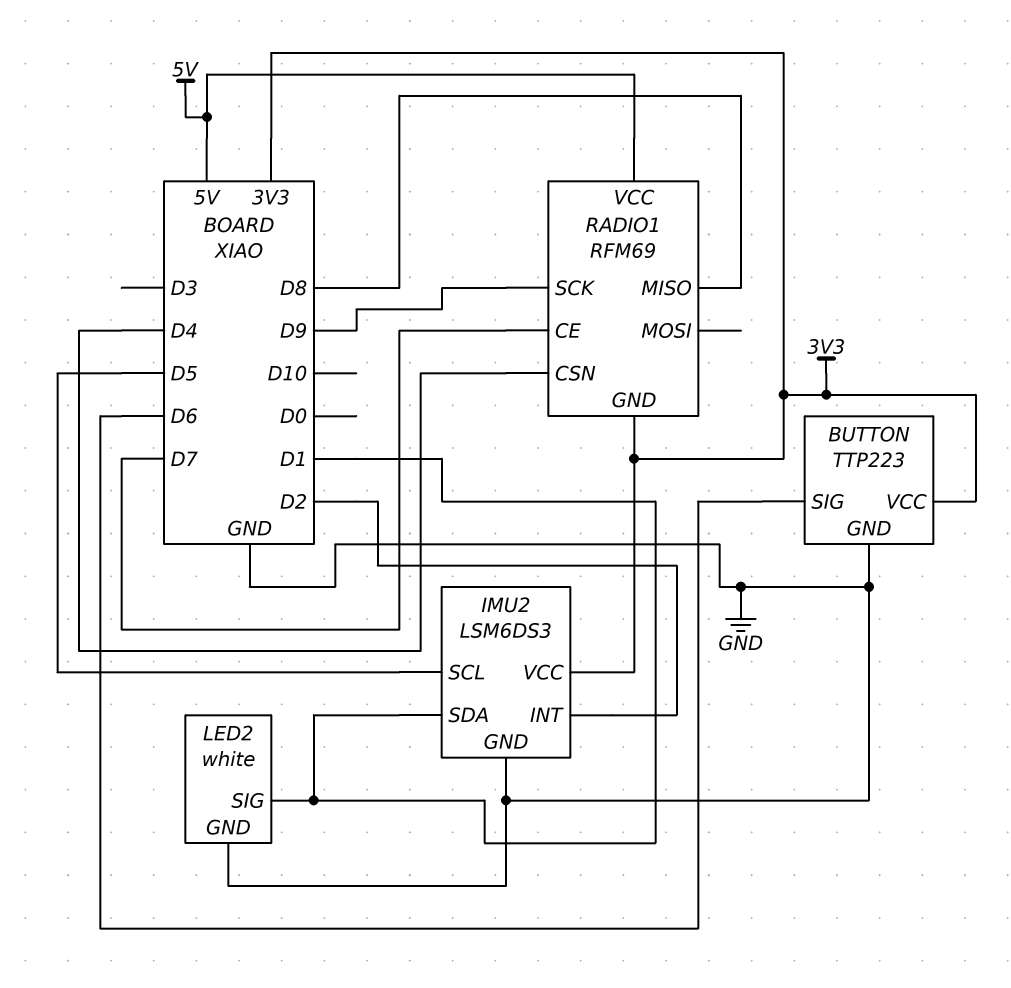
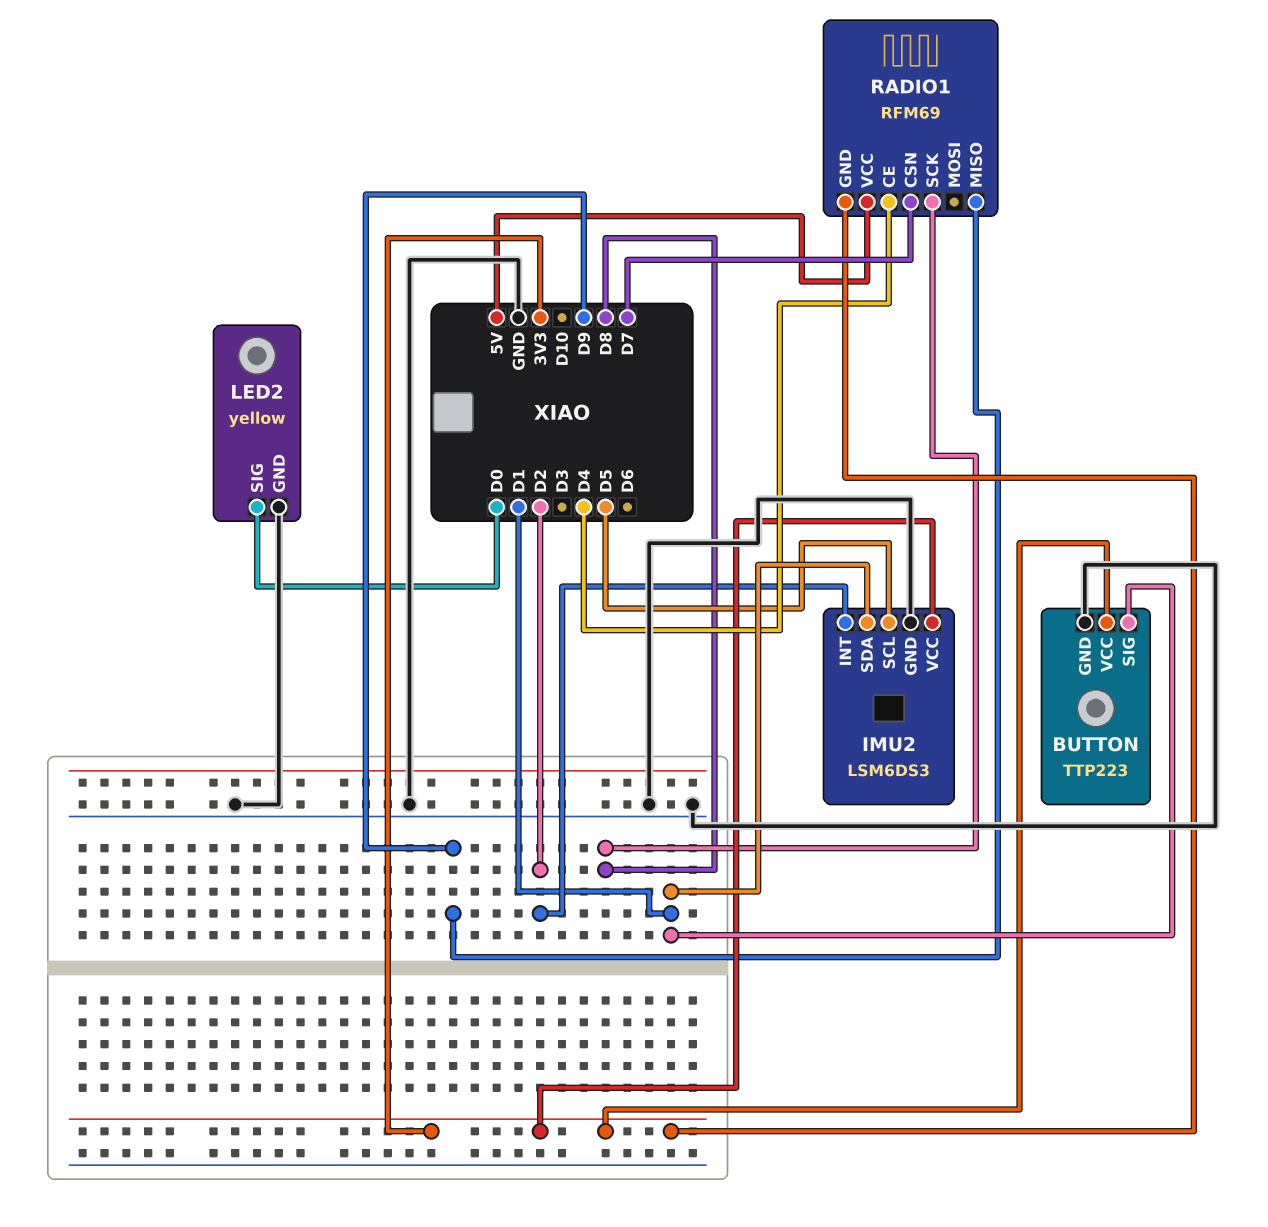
BUTTON pin SIG: D6 -> D1
LED2: white -> yellow
LED2 pin SIG: D1 -> D0
RADIO1 pin CE: D7 -> D4
RADIO1 pin CSN: D4 -> D7
RADIO1 pin MISO: D8 -> D9
RADIO1 pin SCK: D9 -> D8

